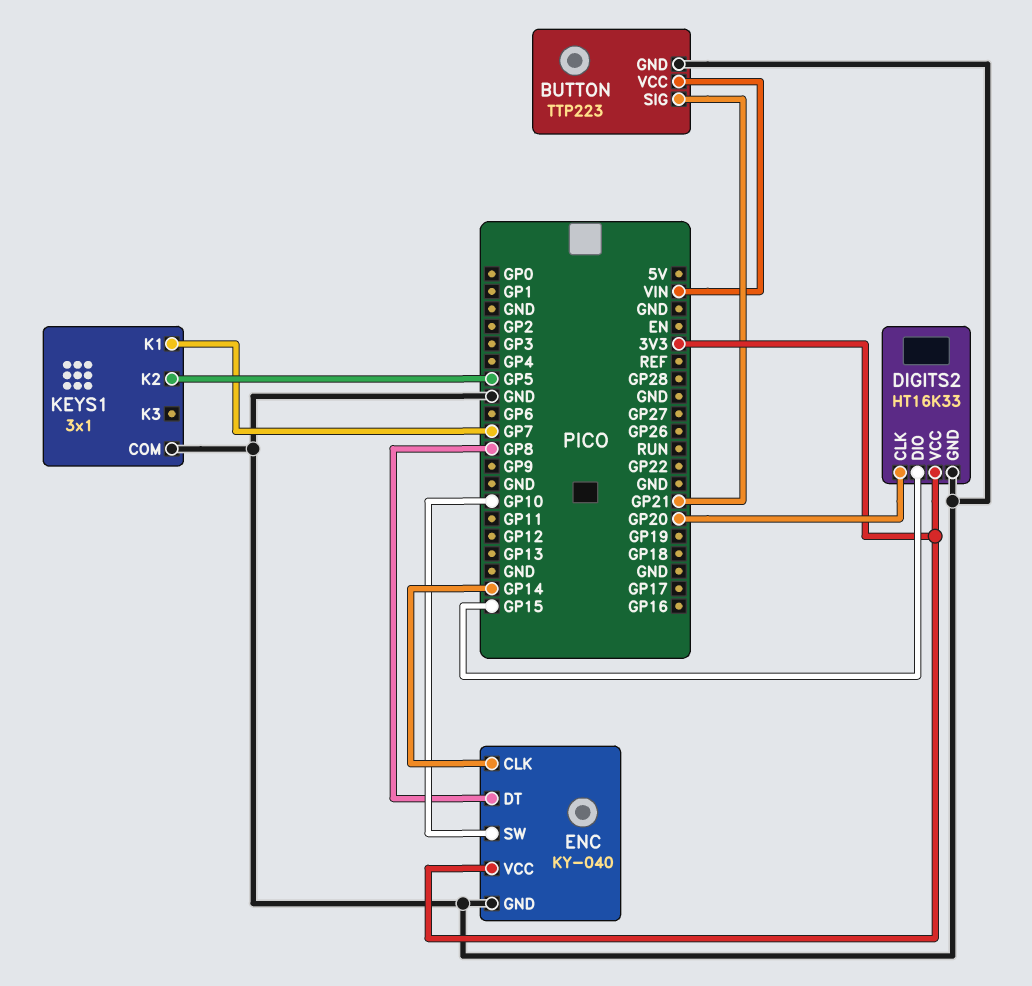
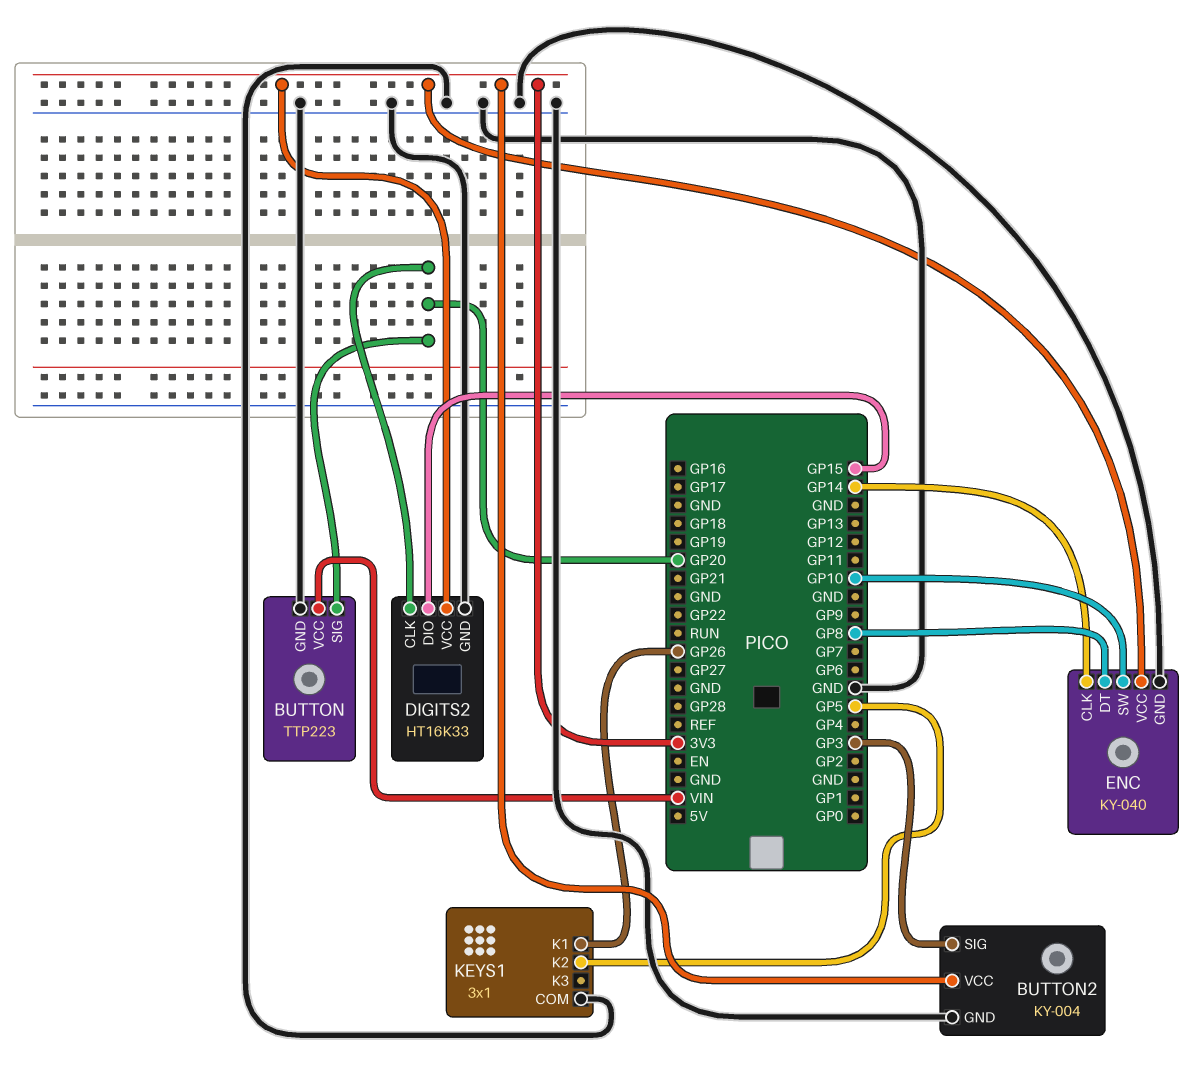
BUTTON pin SIG: GP21 -> GP20
BUTTON2: none -> KY-004
BUTTON2 pin GND: none -> GND
BUTTON2 pin SIG: none -> GP3
BUTTON2 pin VCC: none -> 3V3
KEYS1 pin K1: GP7 -> GP26

